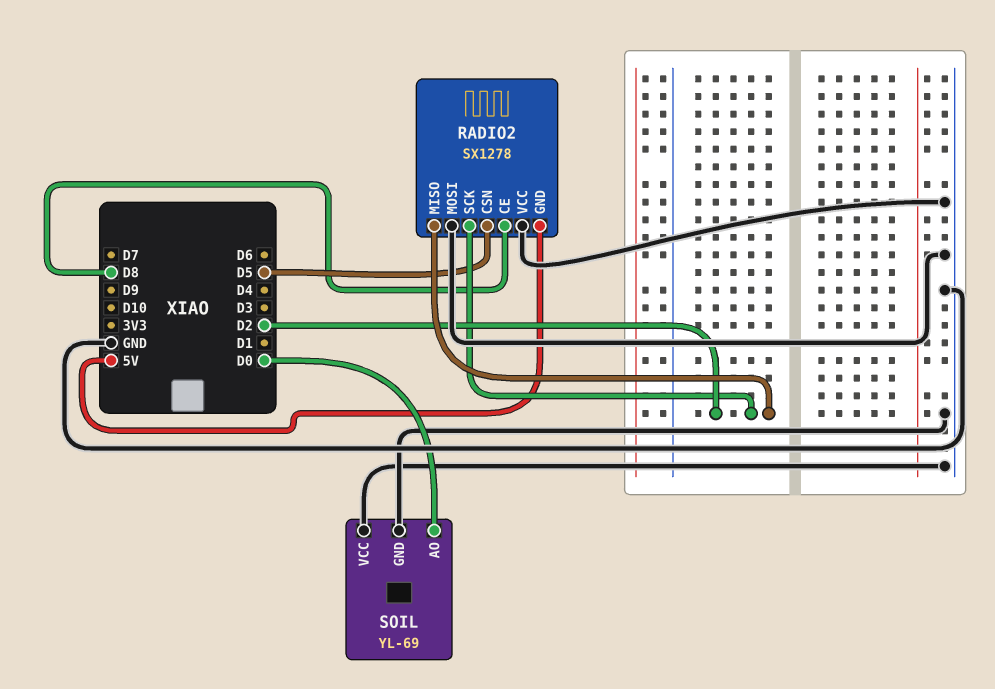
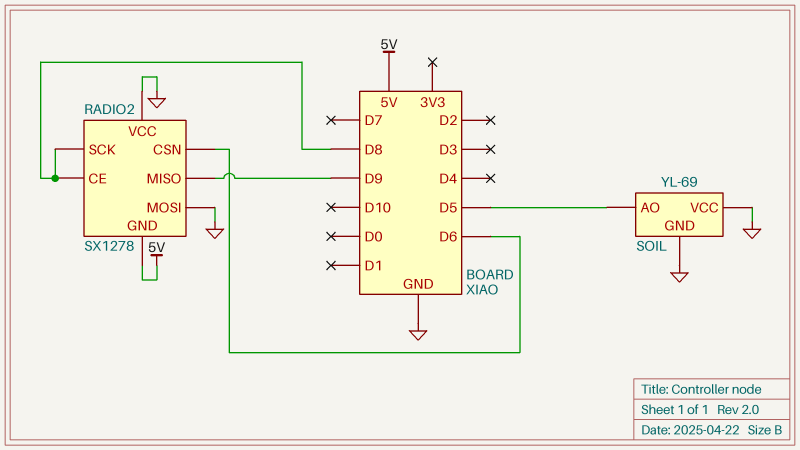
RADIO2 pin CSN: D5 -> D6
RADIO2 pin MISO: D2 -> D9
RADIO2 pin SCK: D2 -> D8
SOIL pin AO: D0 -> D5

